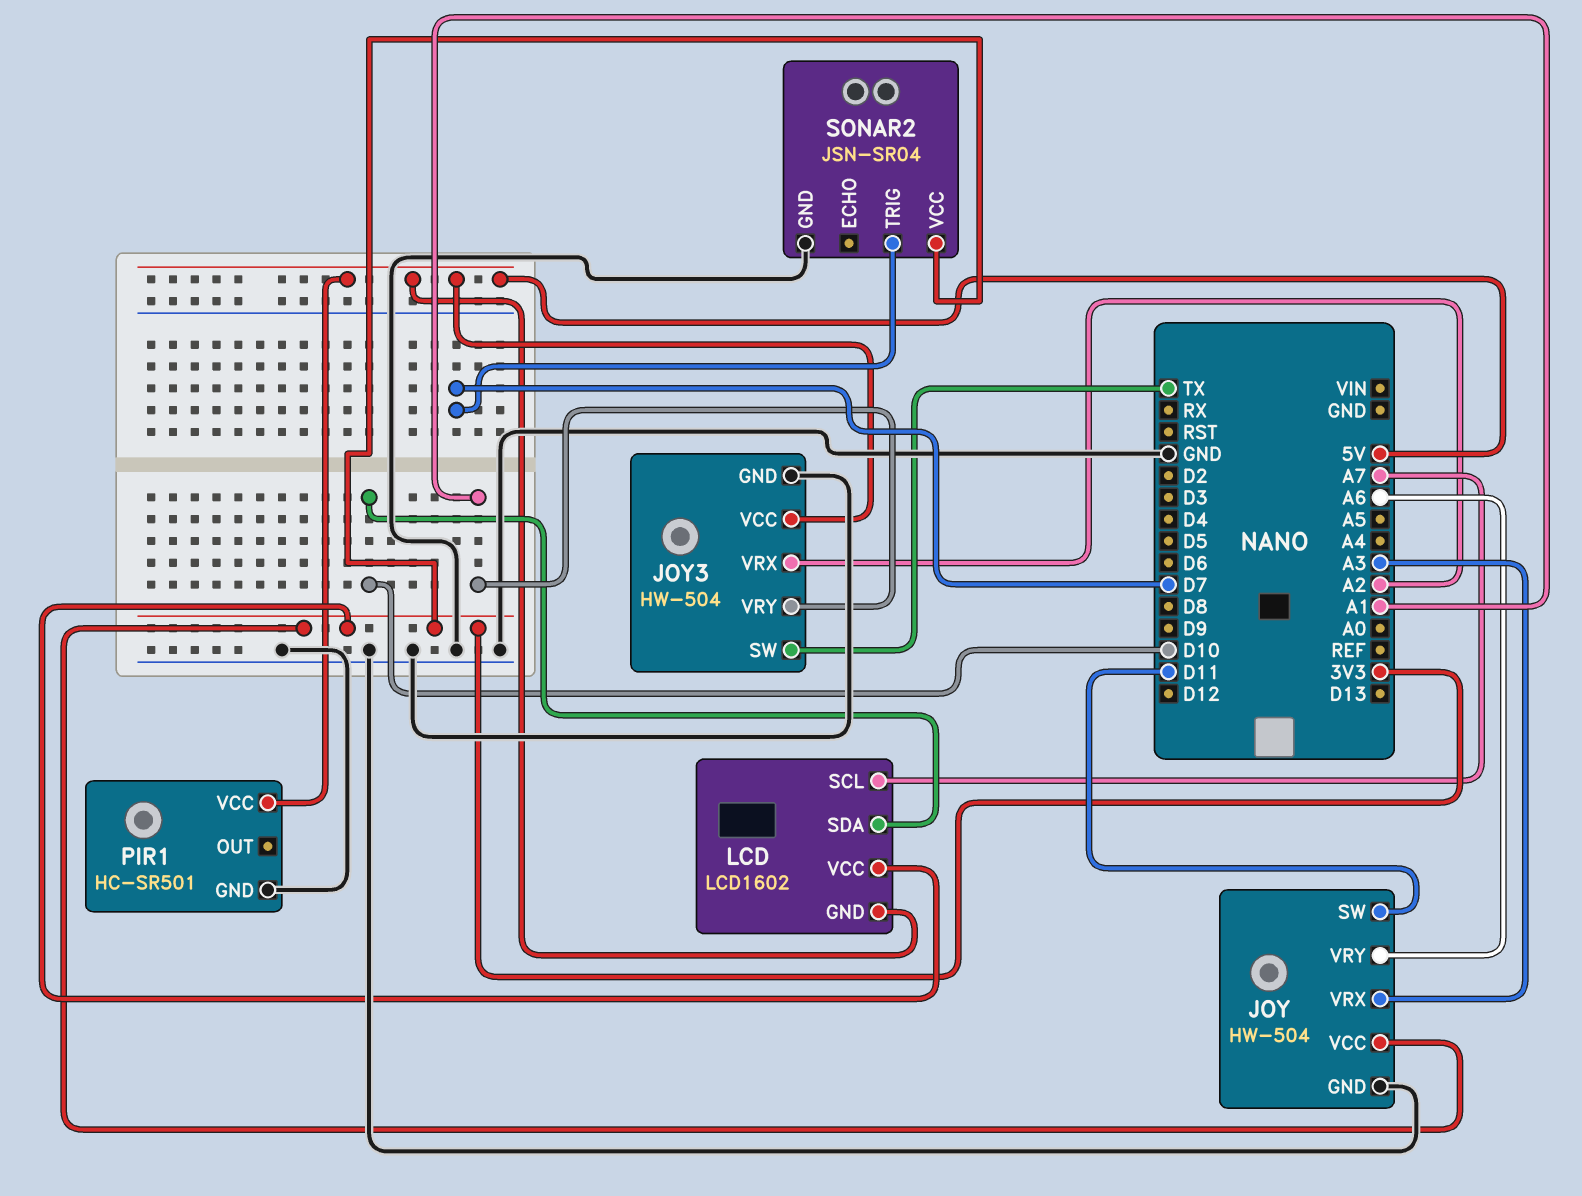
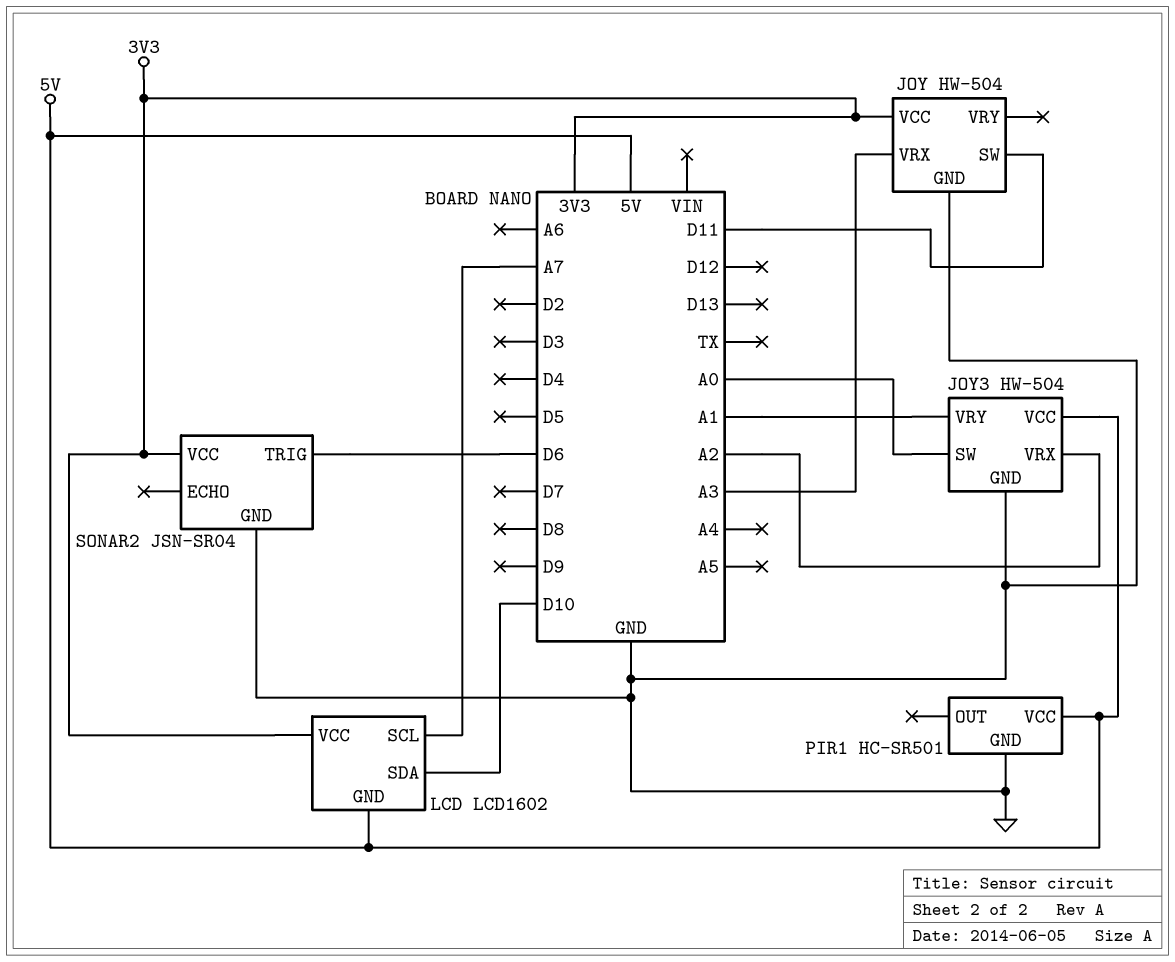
JOY pin VRY: A6 -> none
JOY3 pin SW: TX -> A0
SONAR2 pin TRIG: D7 -> D6

